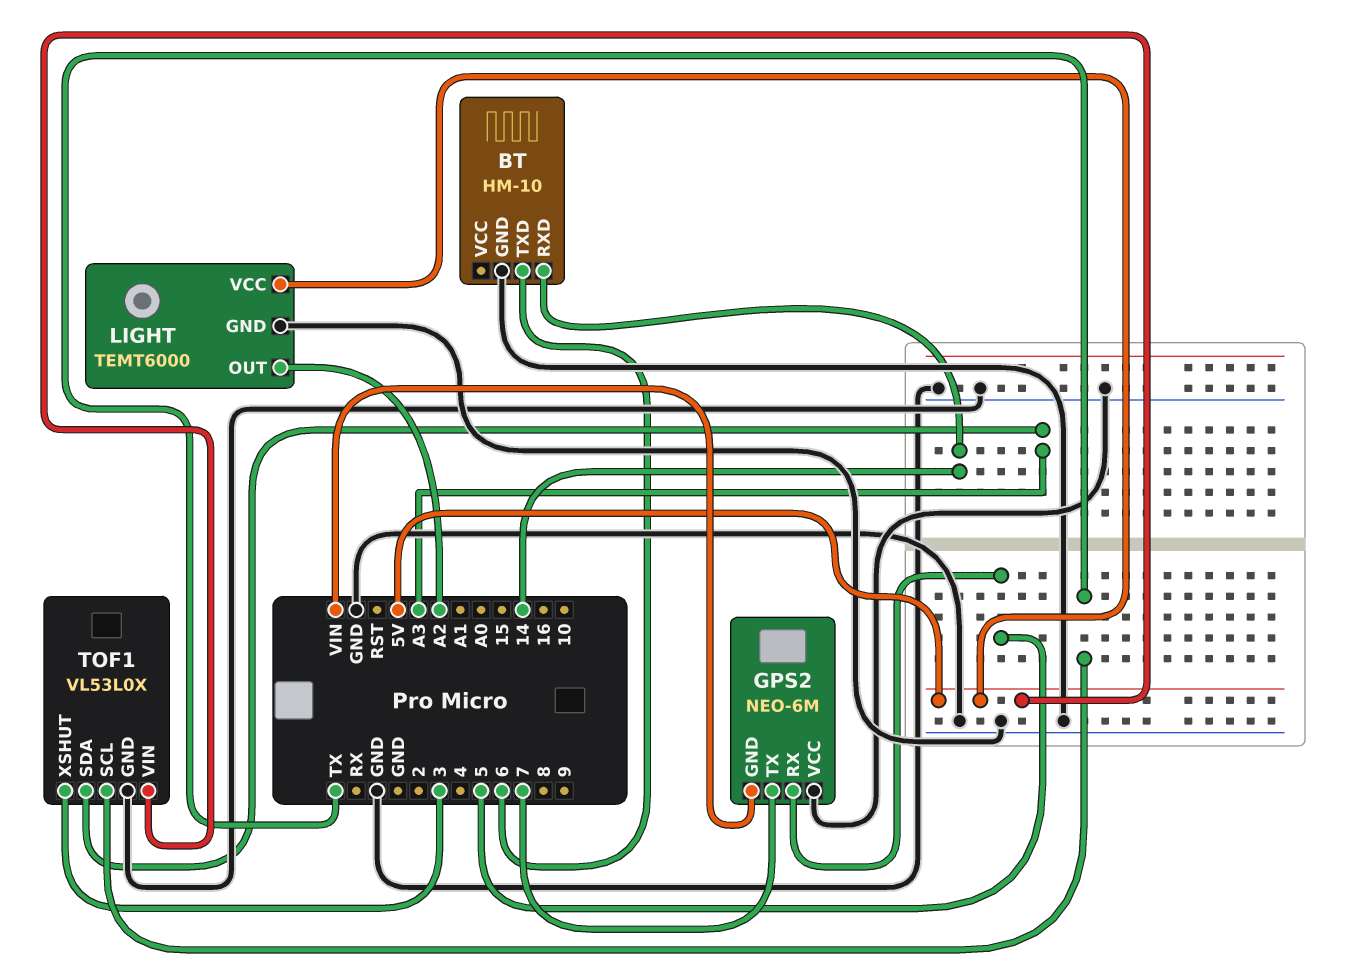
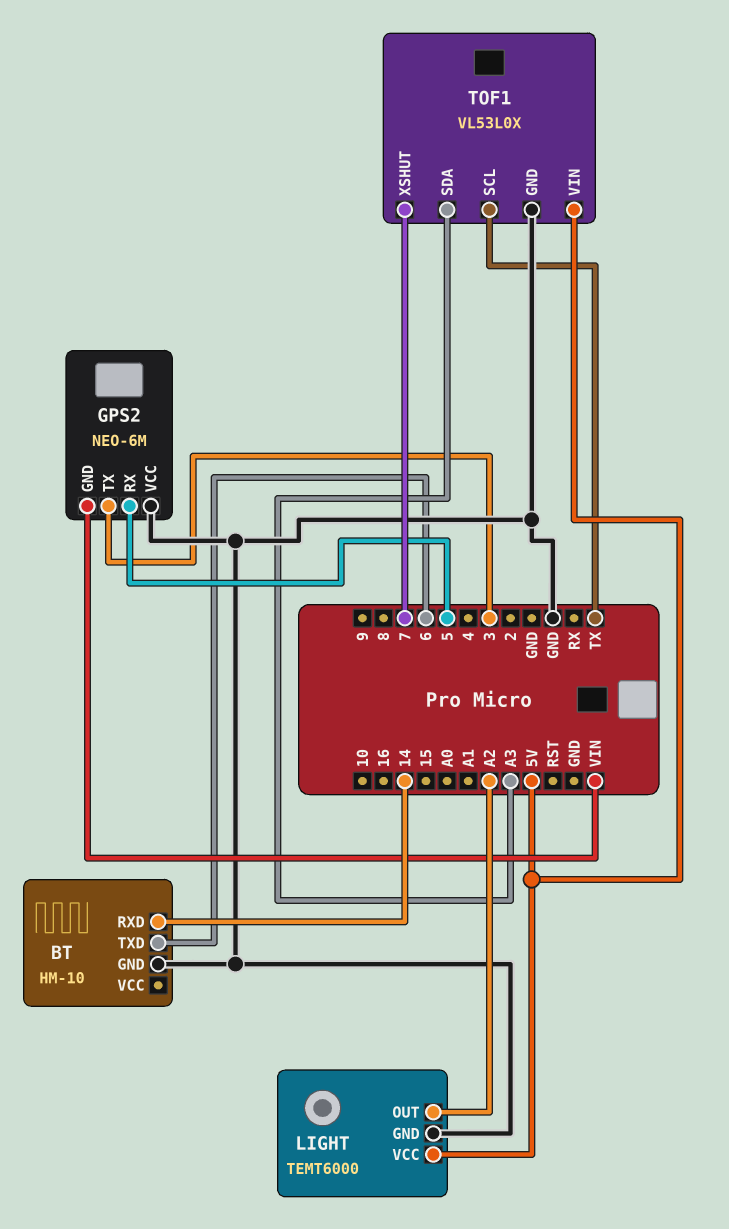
GPS2 pin TX: 7 -> 3
TOF1 pin XSHUT: 3 -> 7

